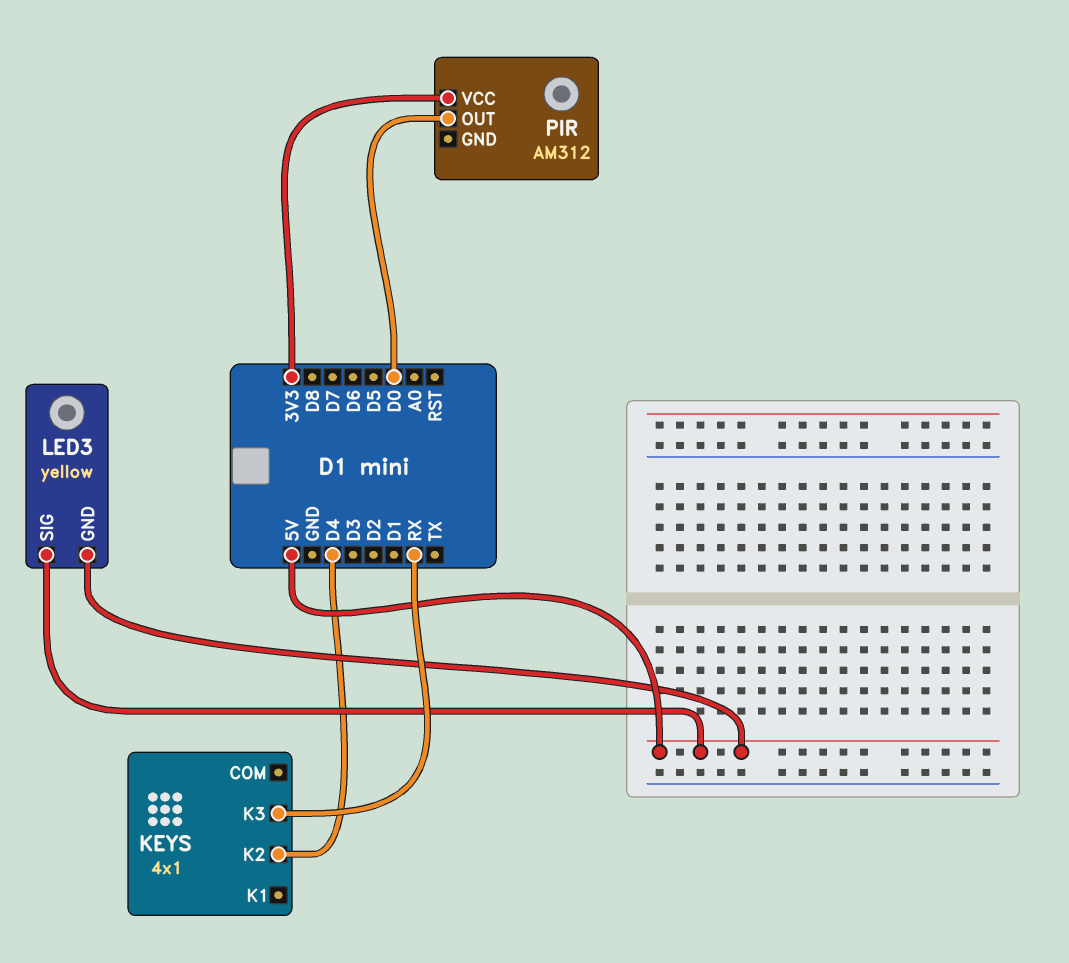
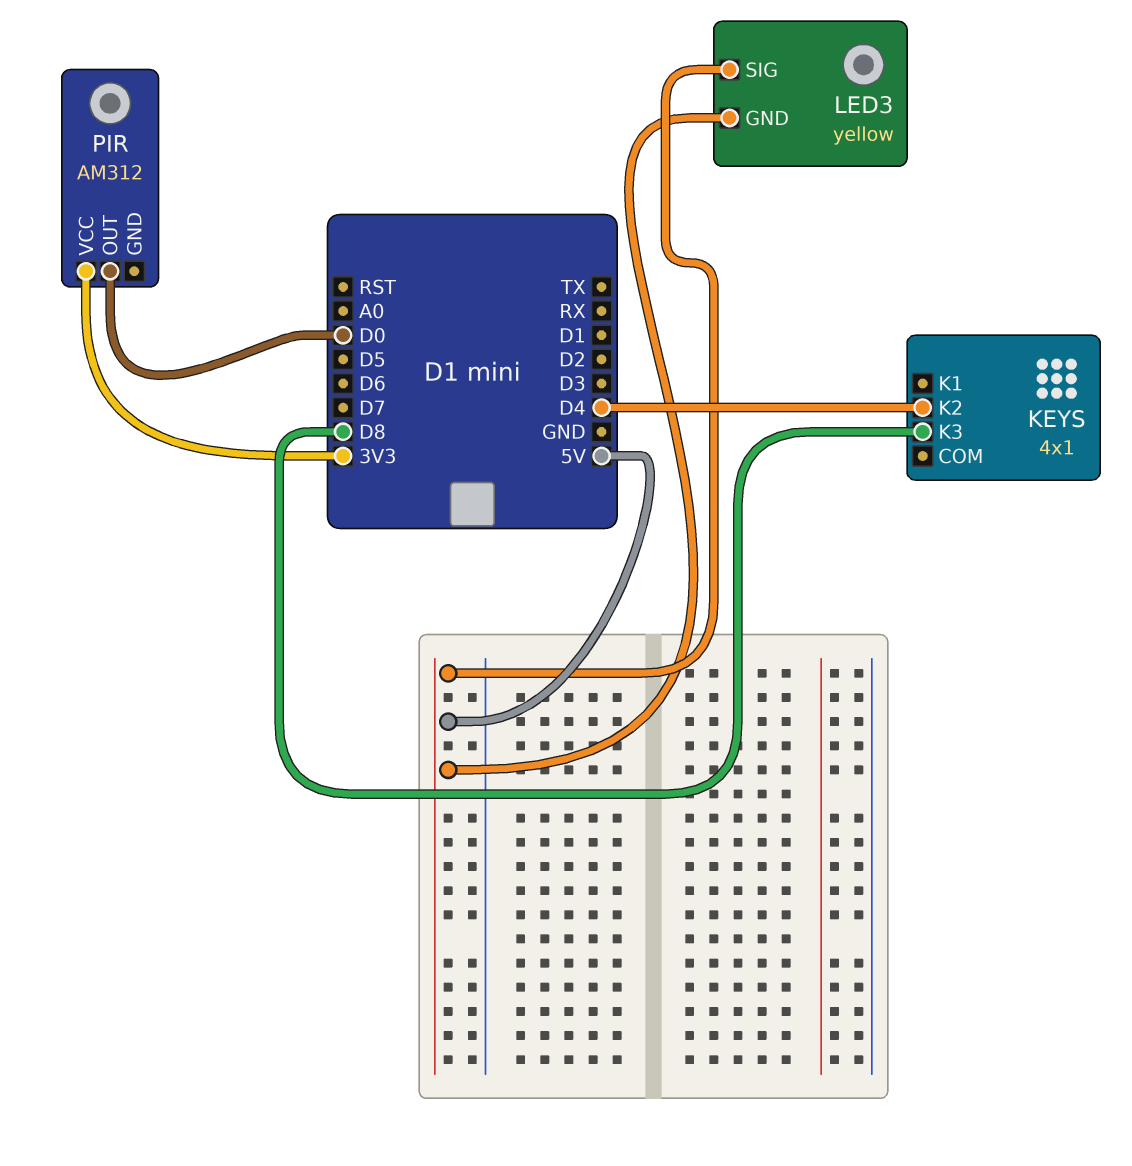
KEYS pin K3: RX -> D8

